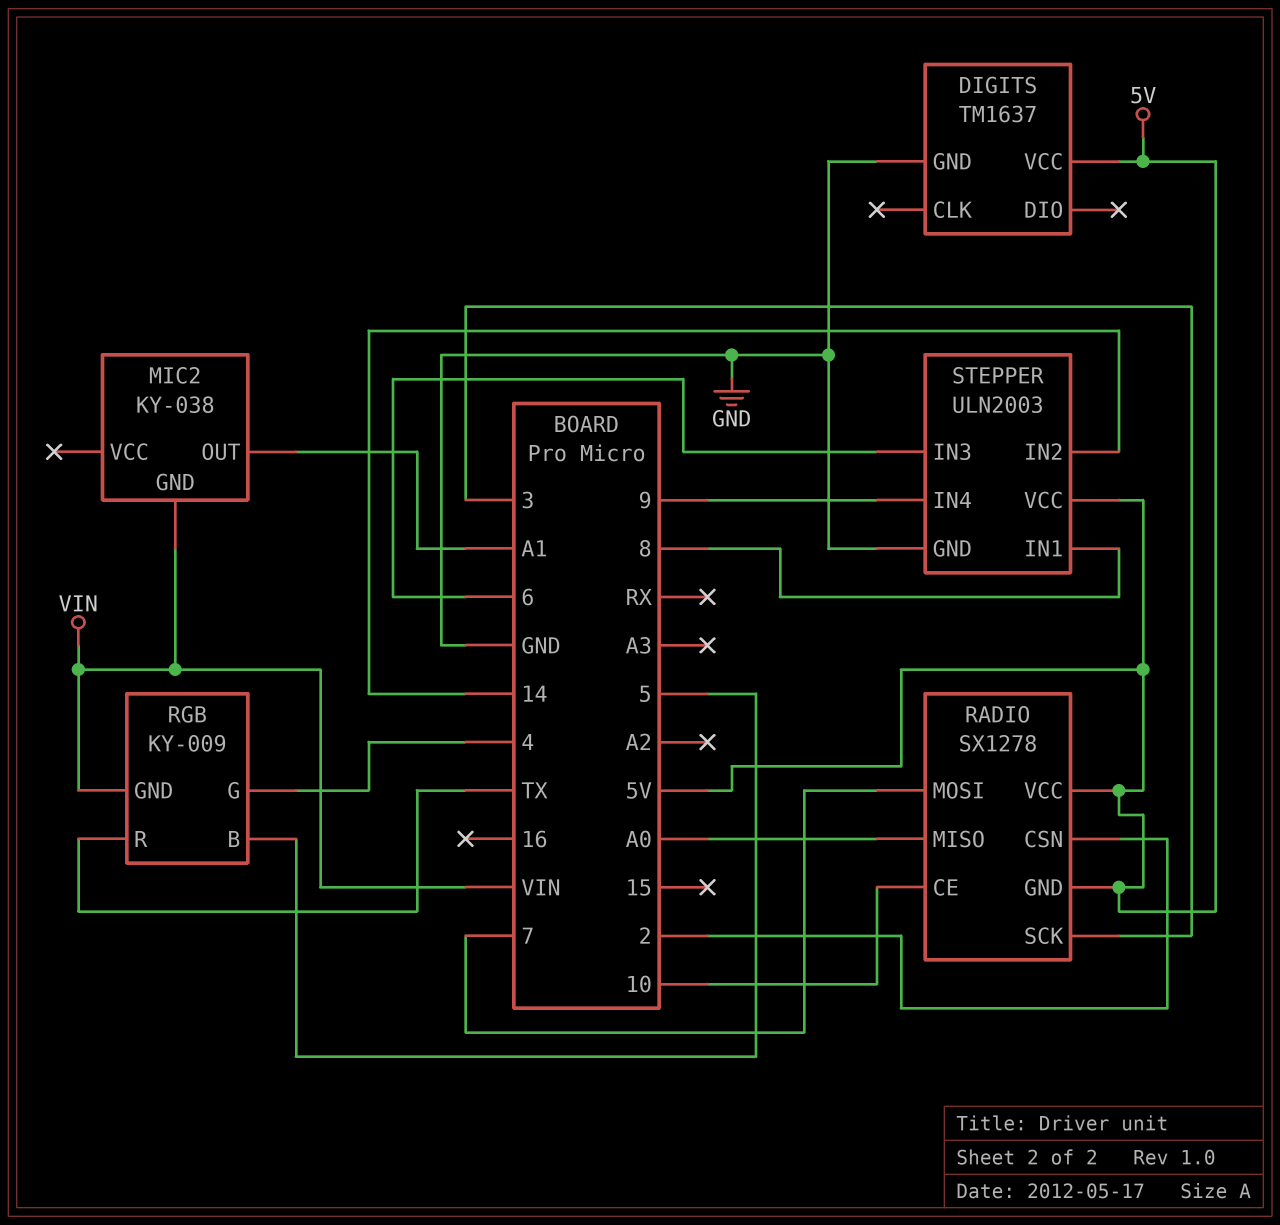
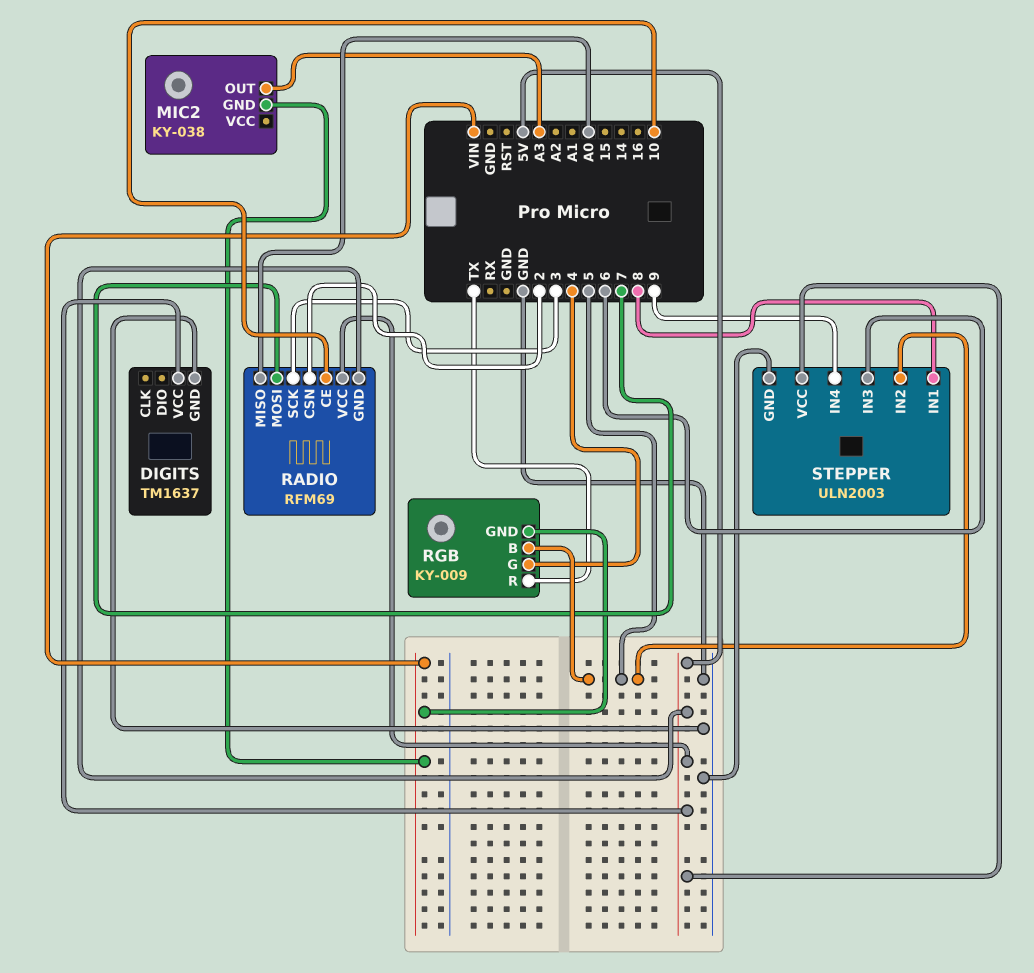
MIC2 pin OUT: A1 -> A3
RADIO: SX1278 -> RFM69
STEPPER pin IN2: 14 -> 5

